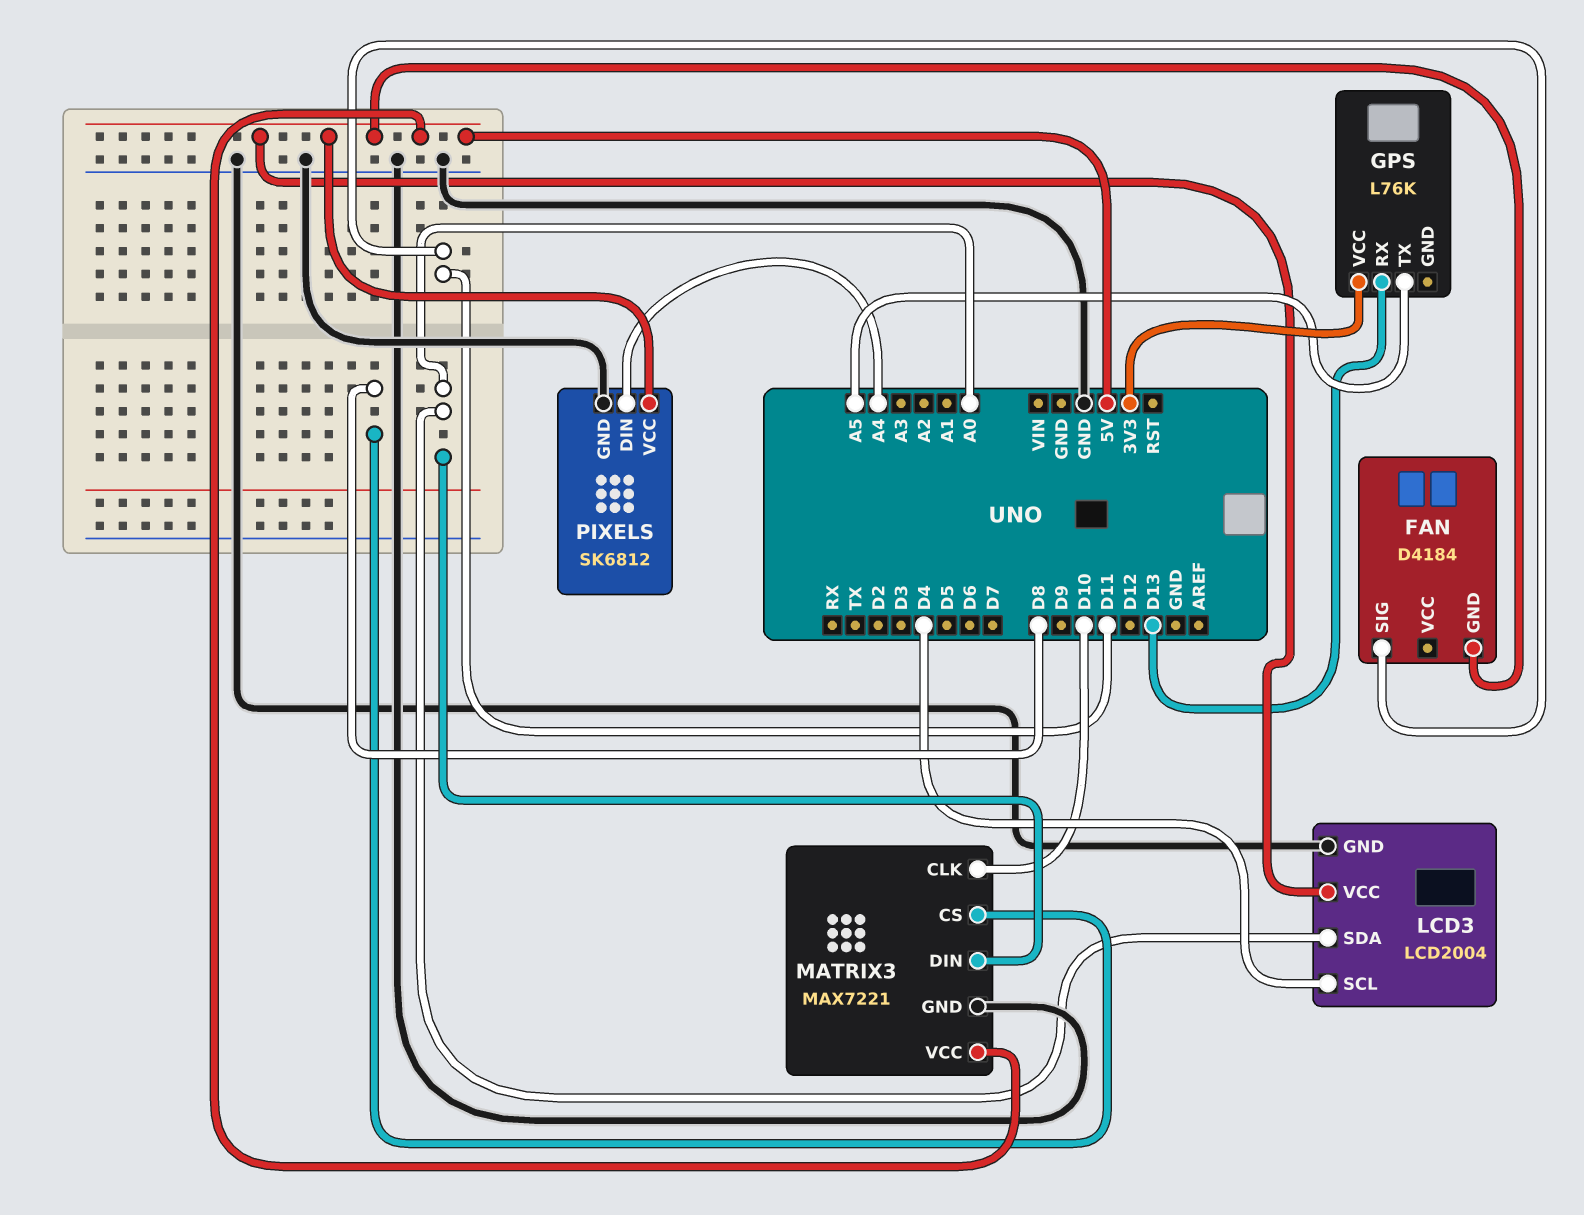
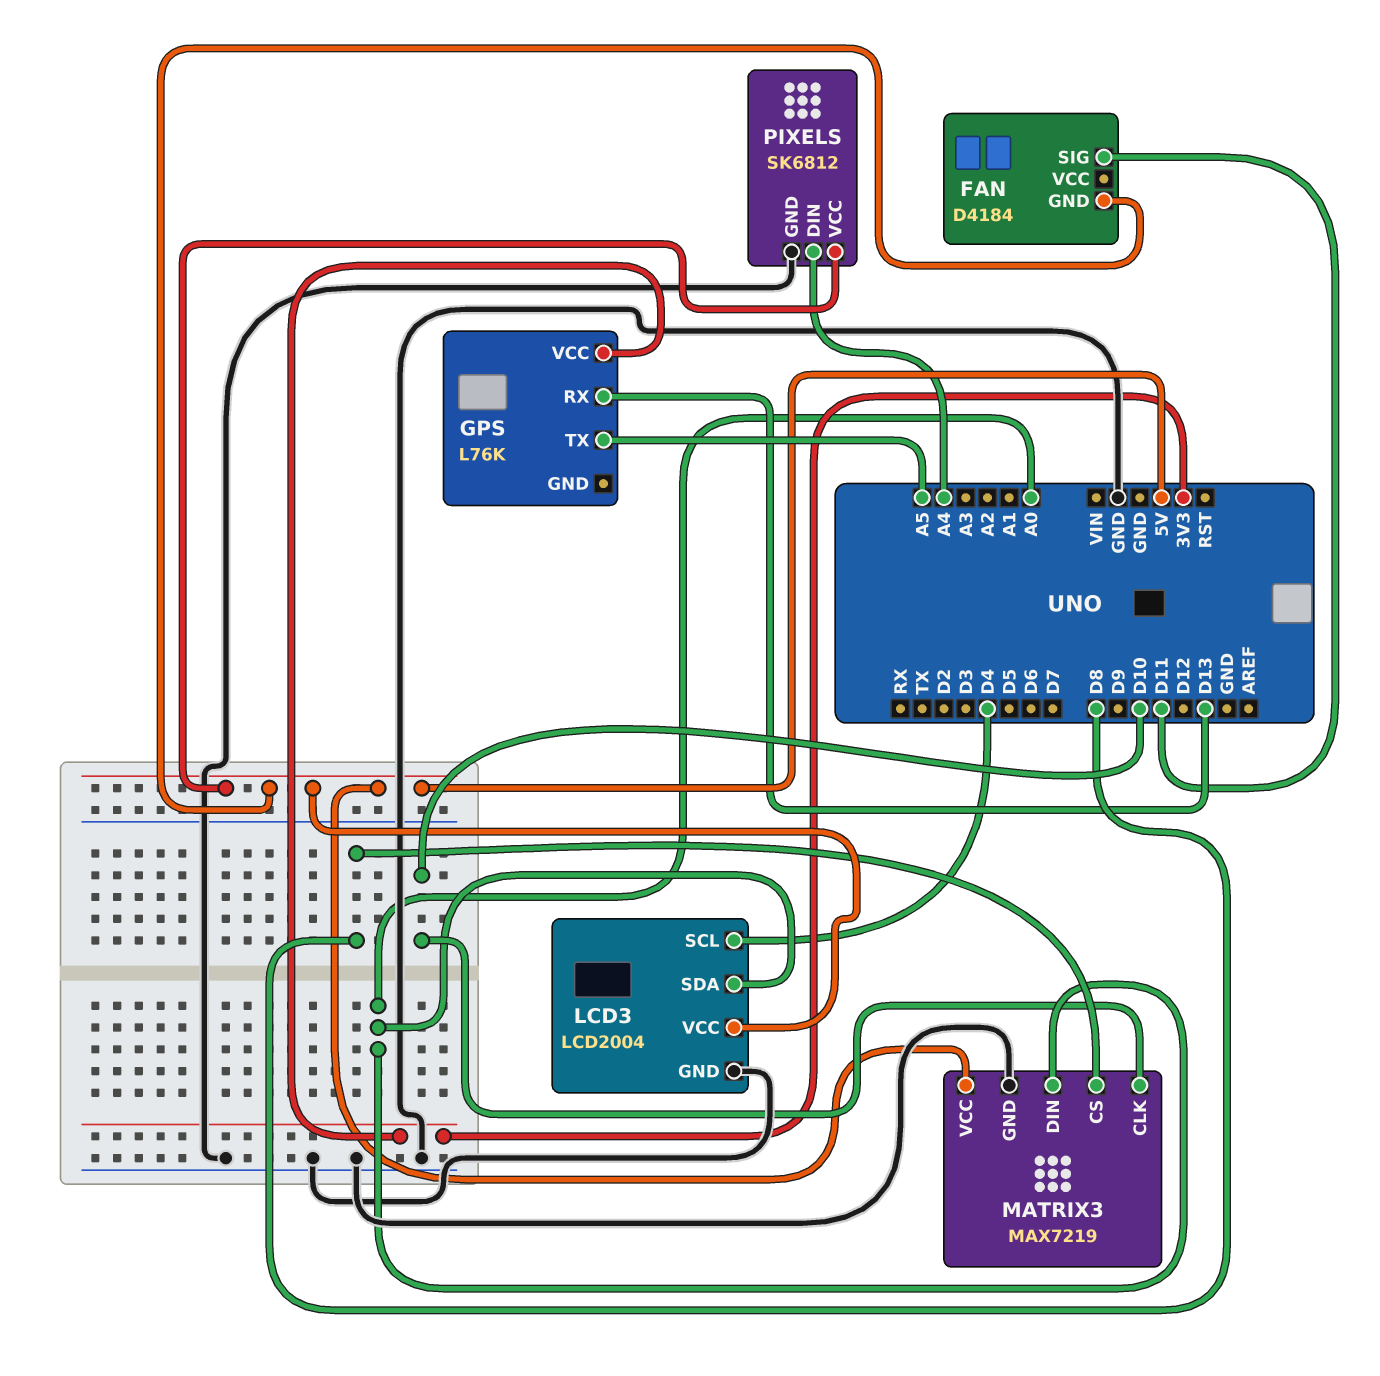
MATRIX3: MAX7221 -> MAX7219

